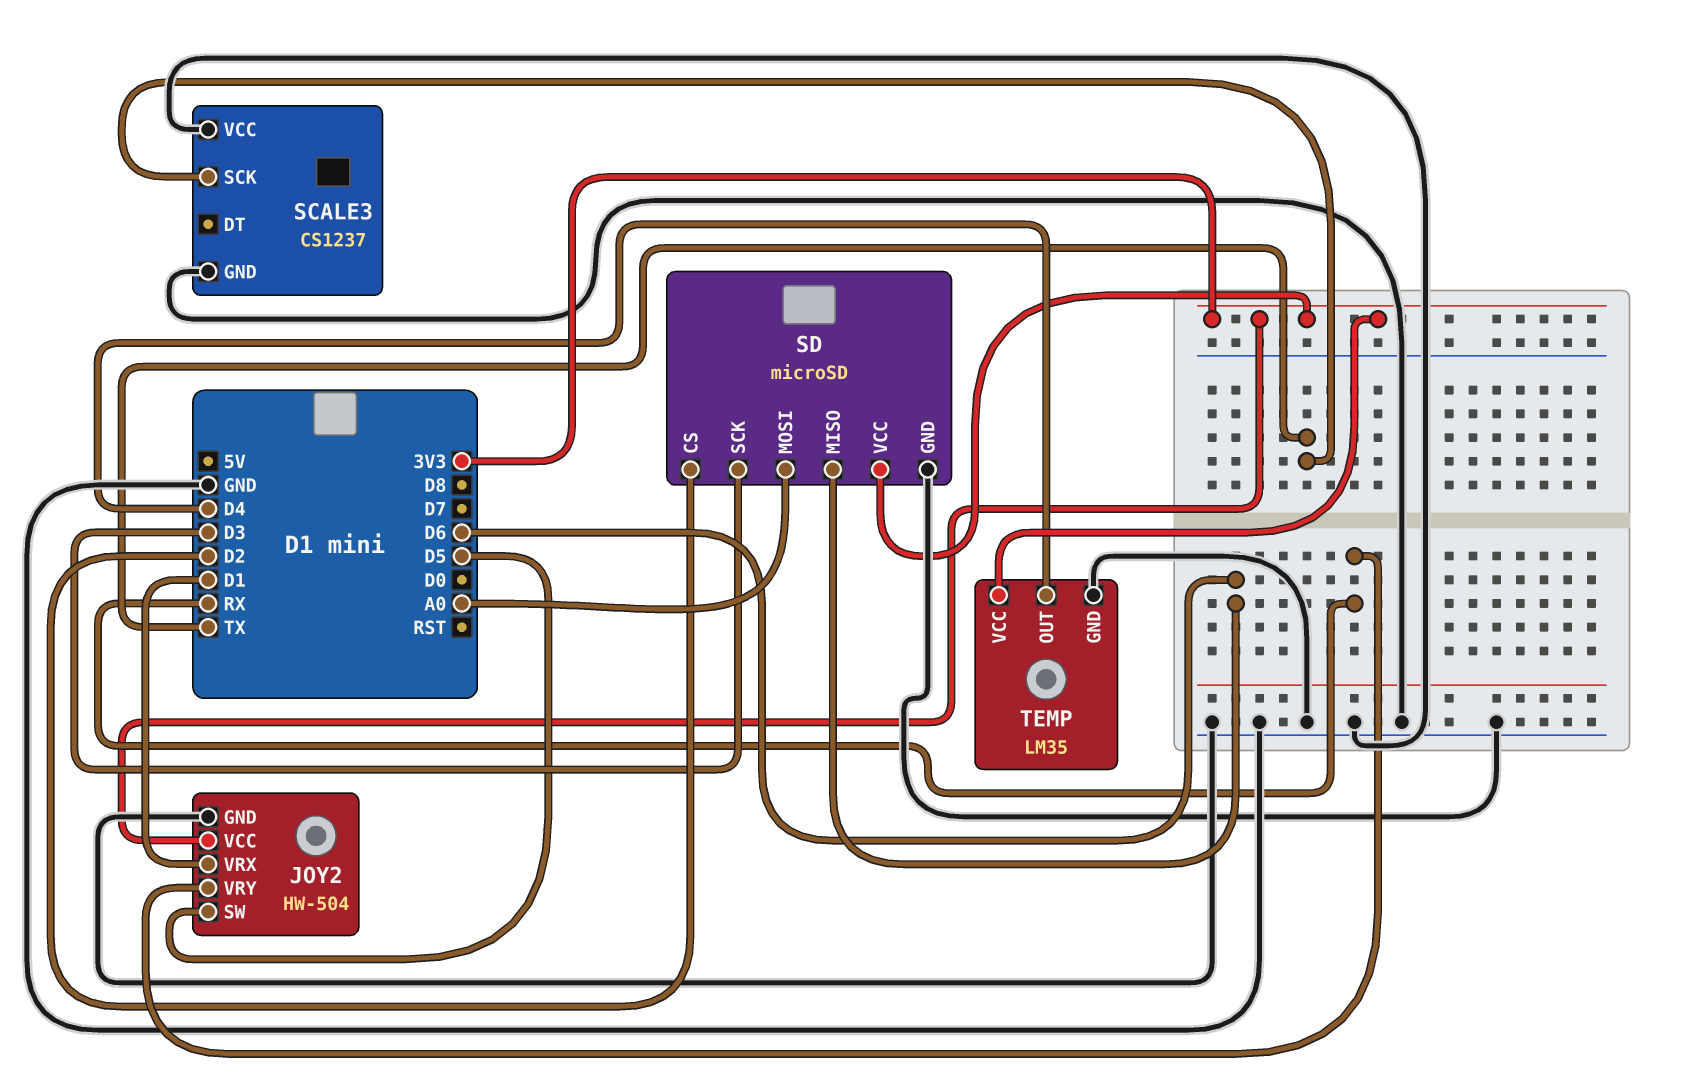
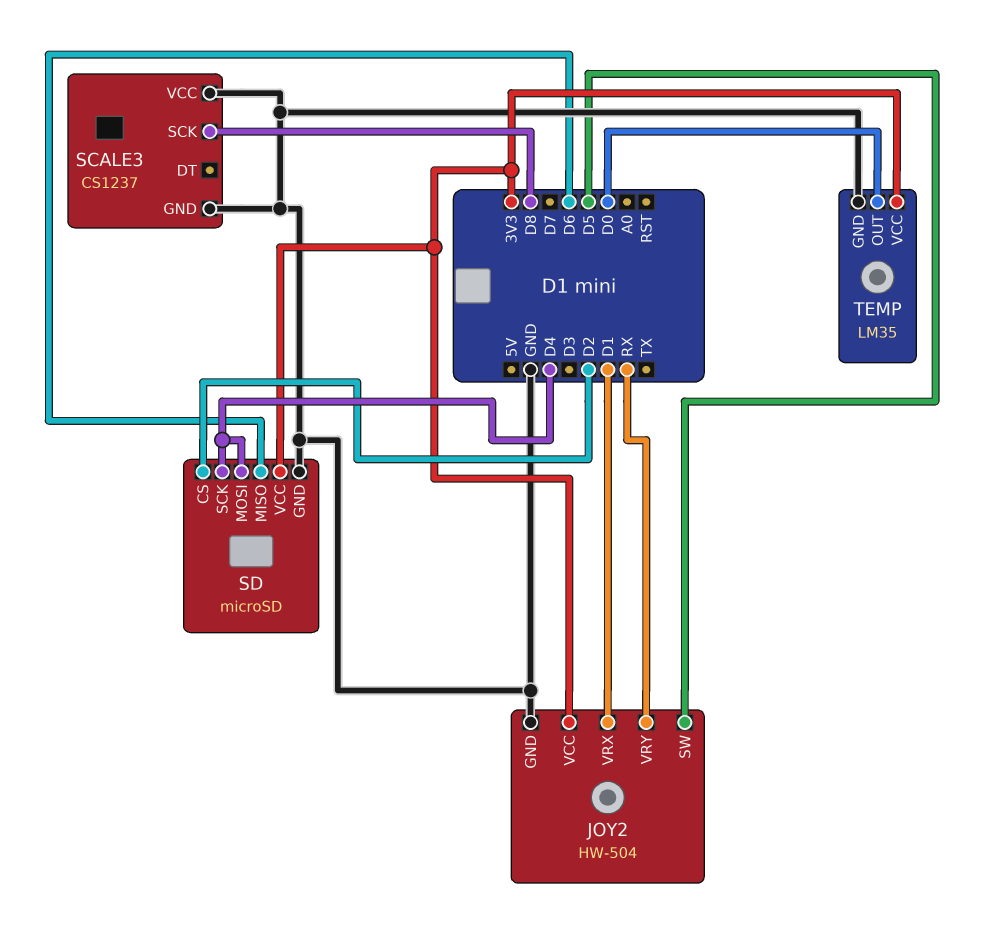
SCALE3 pin SCK: TX -> D8
SD pin MOSI: A0 -> D4
SD pin SCK: D3 -> D4
TEMP pin OUT: D4 -> D0

